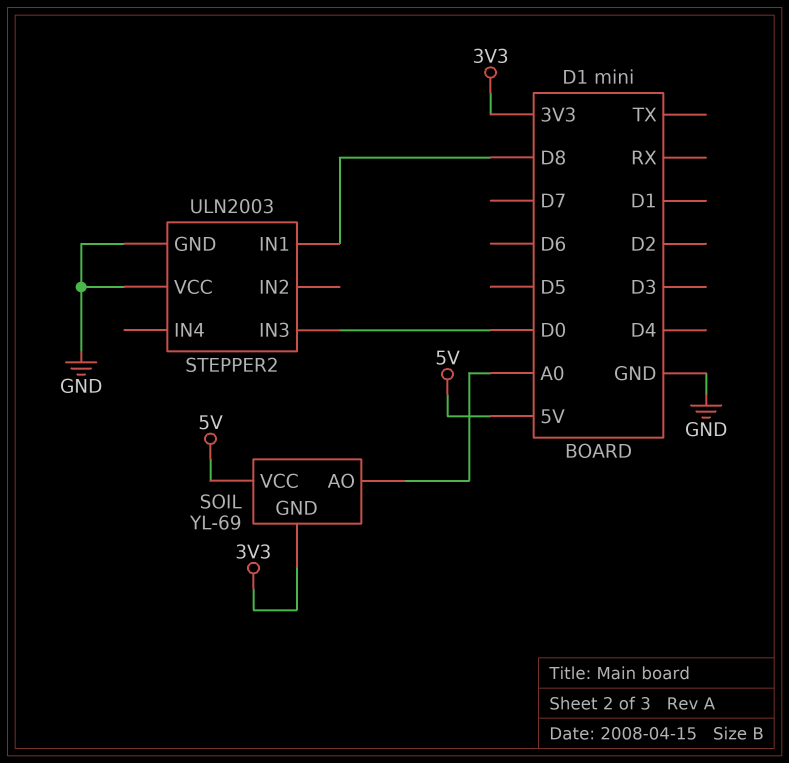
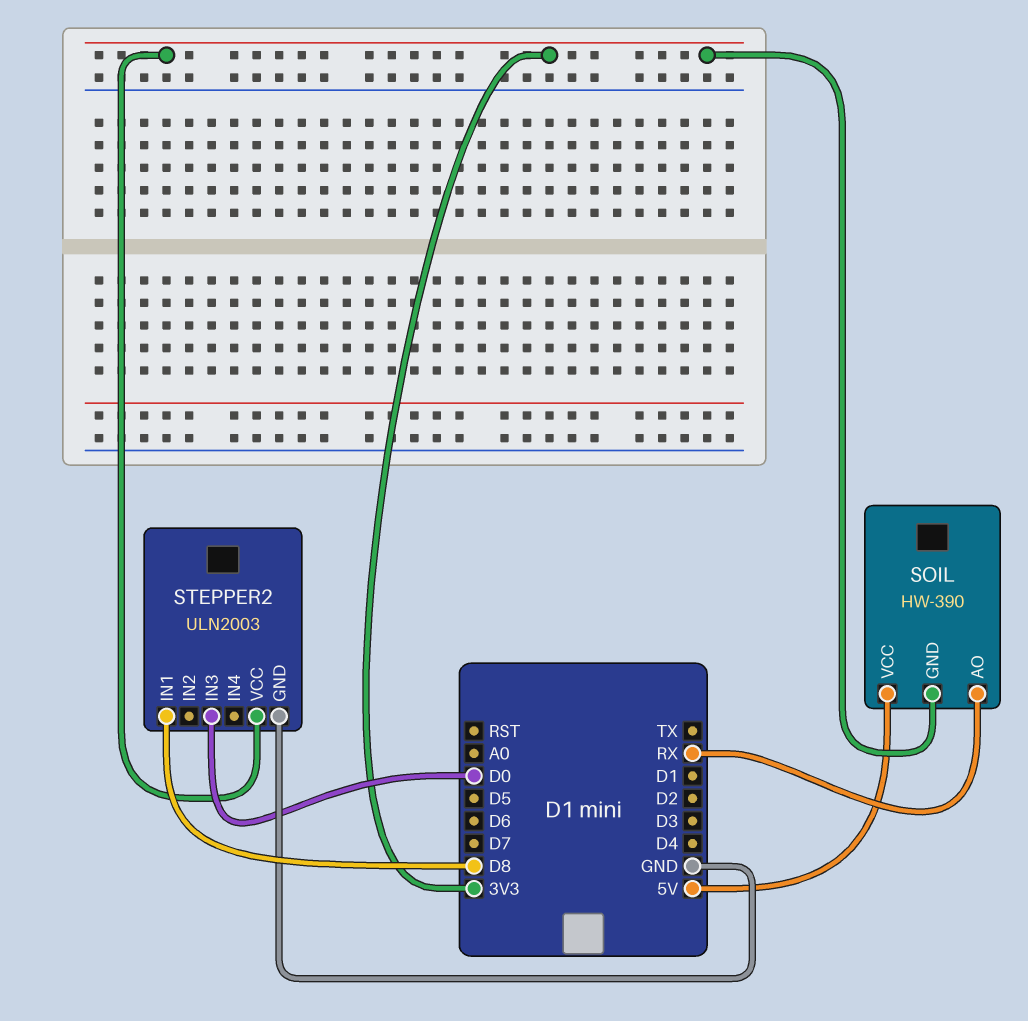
SOIL: YL-69 -> HW-390
SOIL pin AO: A0 -> RX
STEPPER2 pin VCC: GND -> 3V3

